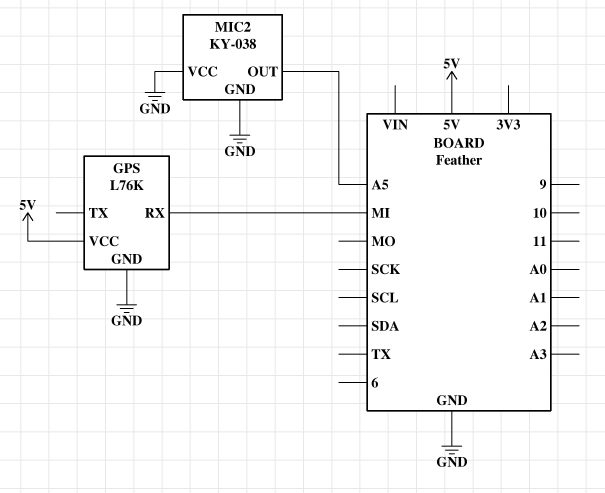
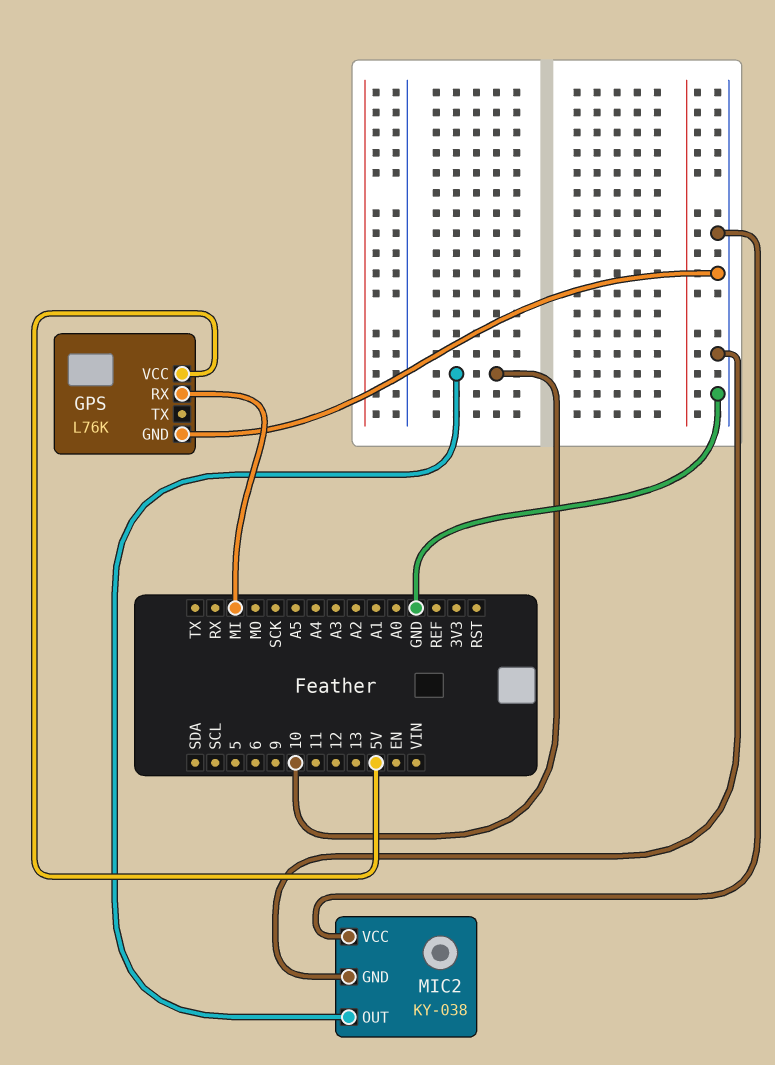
MIC2 pin OUT: A5 -> 10

